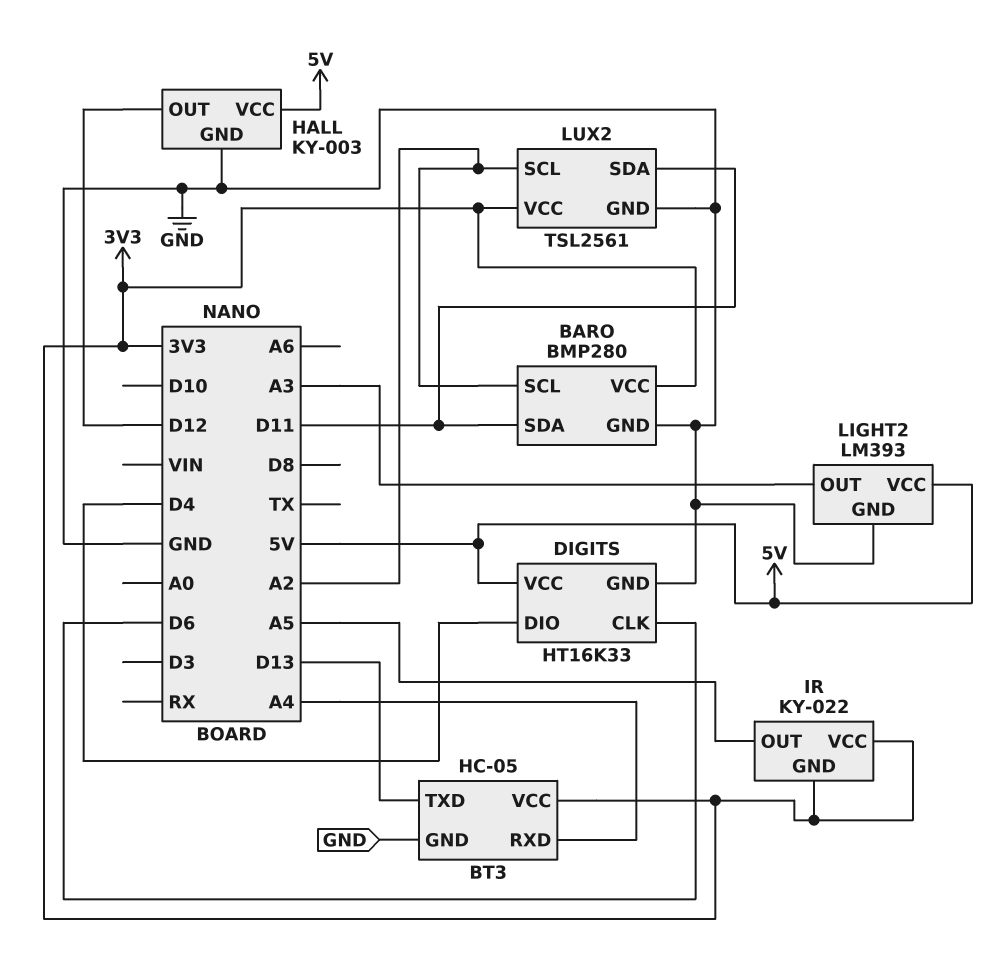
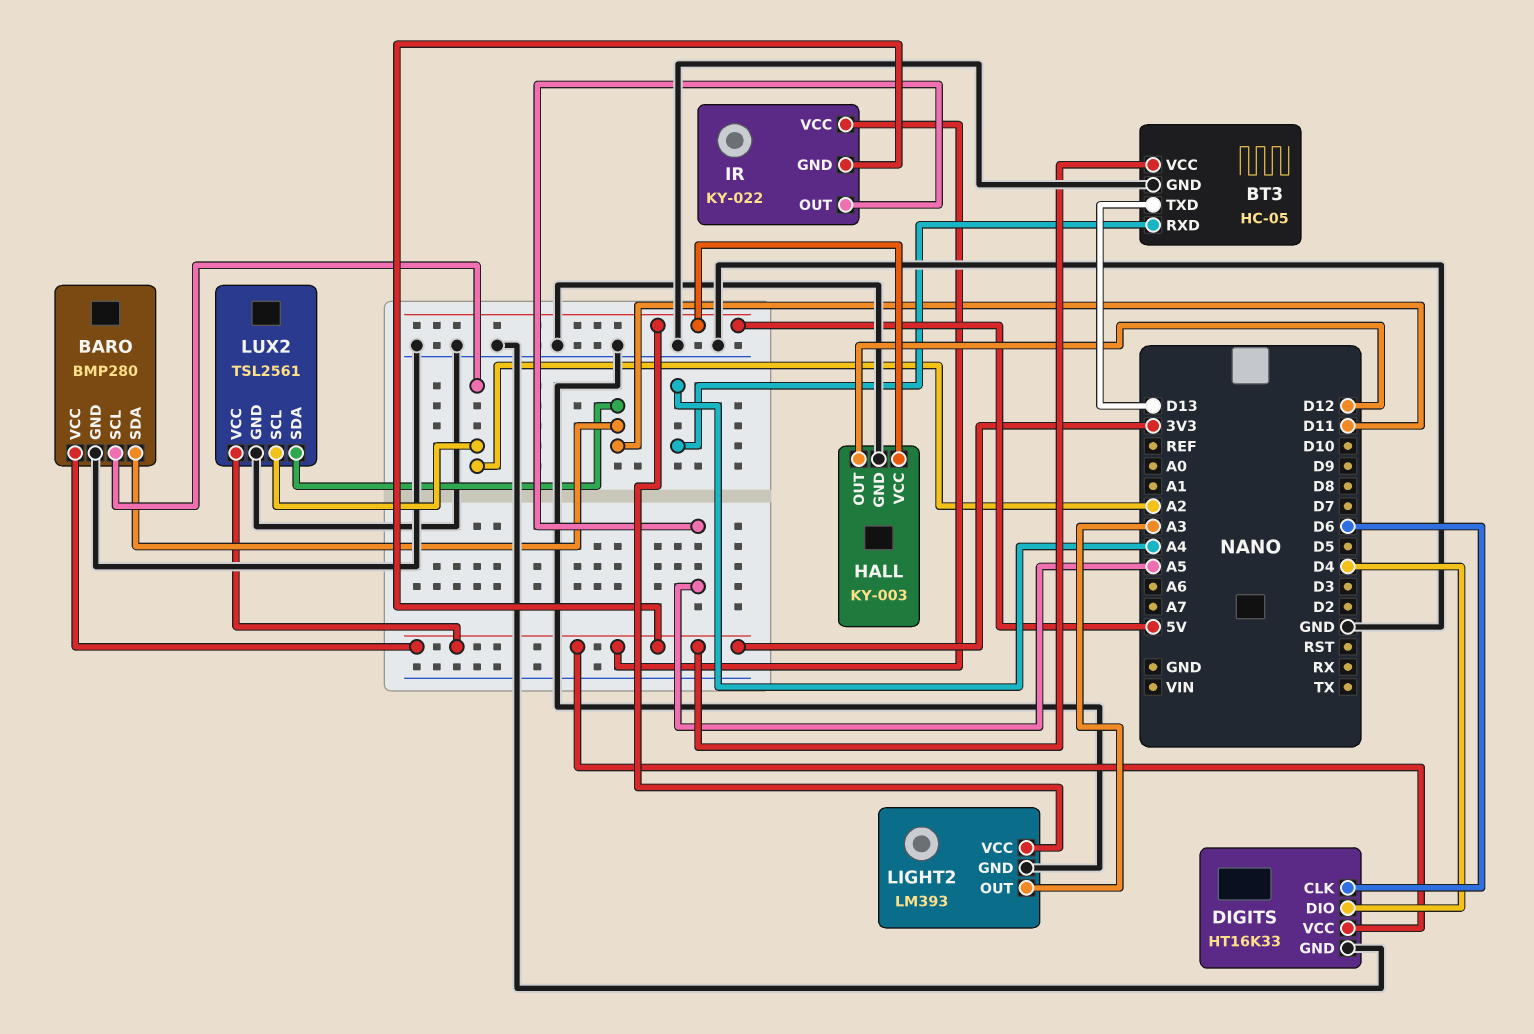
DIGITS pin VCC: 5V -> 3V3

